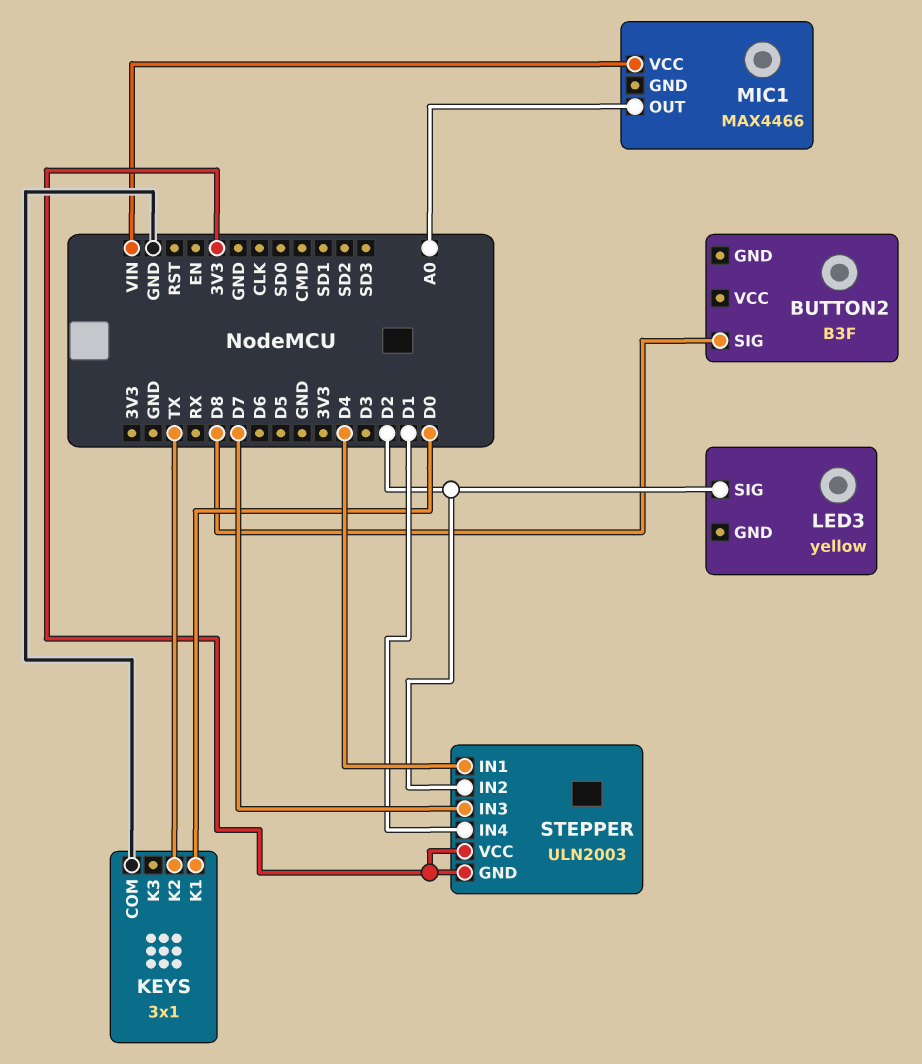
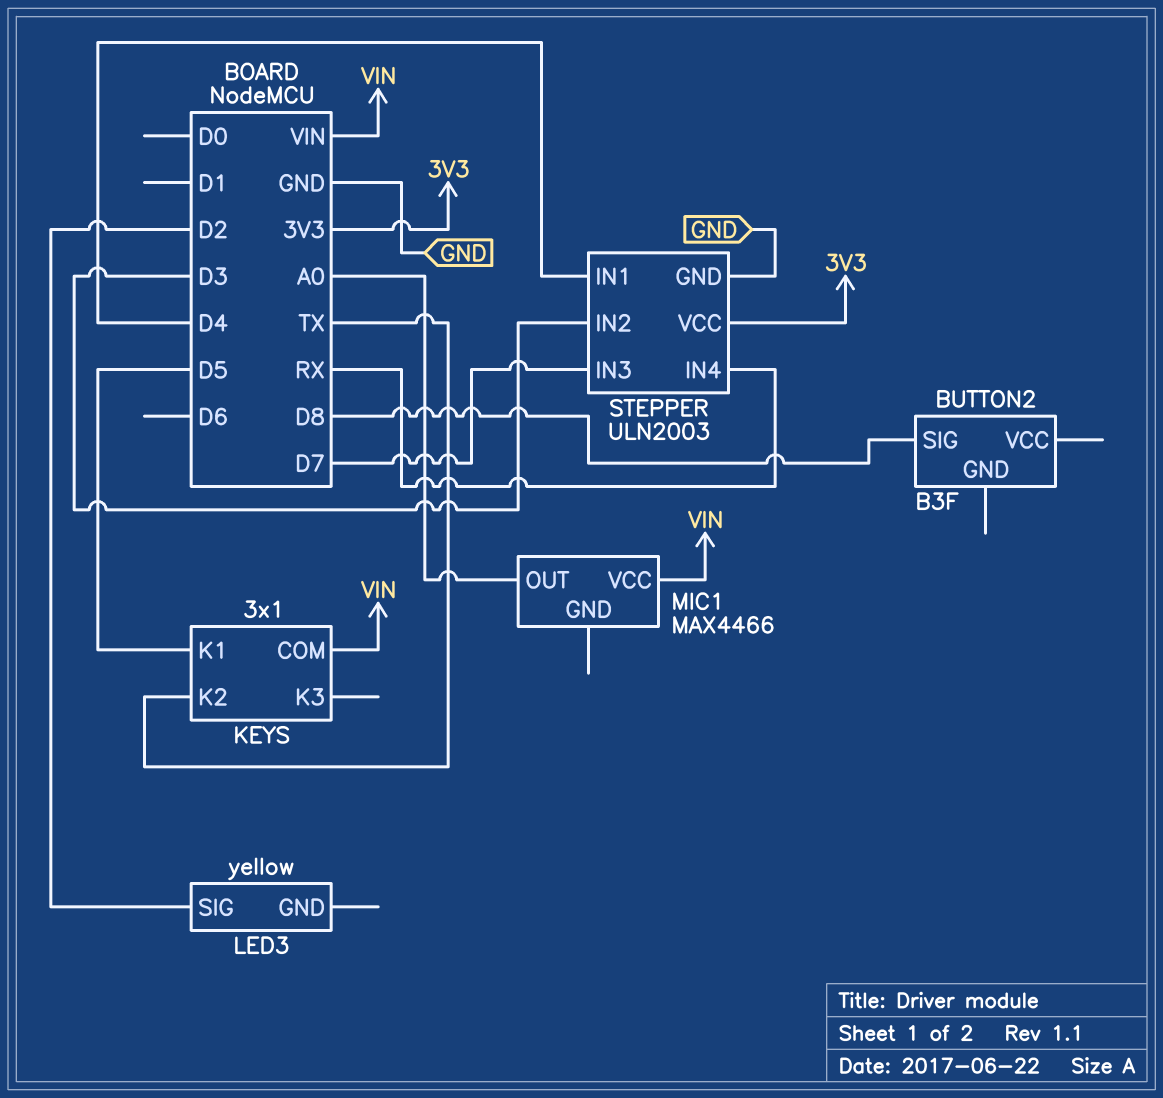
KEYS pin COM: GND -> VIN
KEYS pin K1: D0 -> D5
STEPPER pin GND: 3V3 -> GND
STEPPER pin IN2: D2 -> D3
STEPPER pin IN4: D1 -> RX

